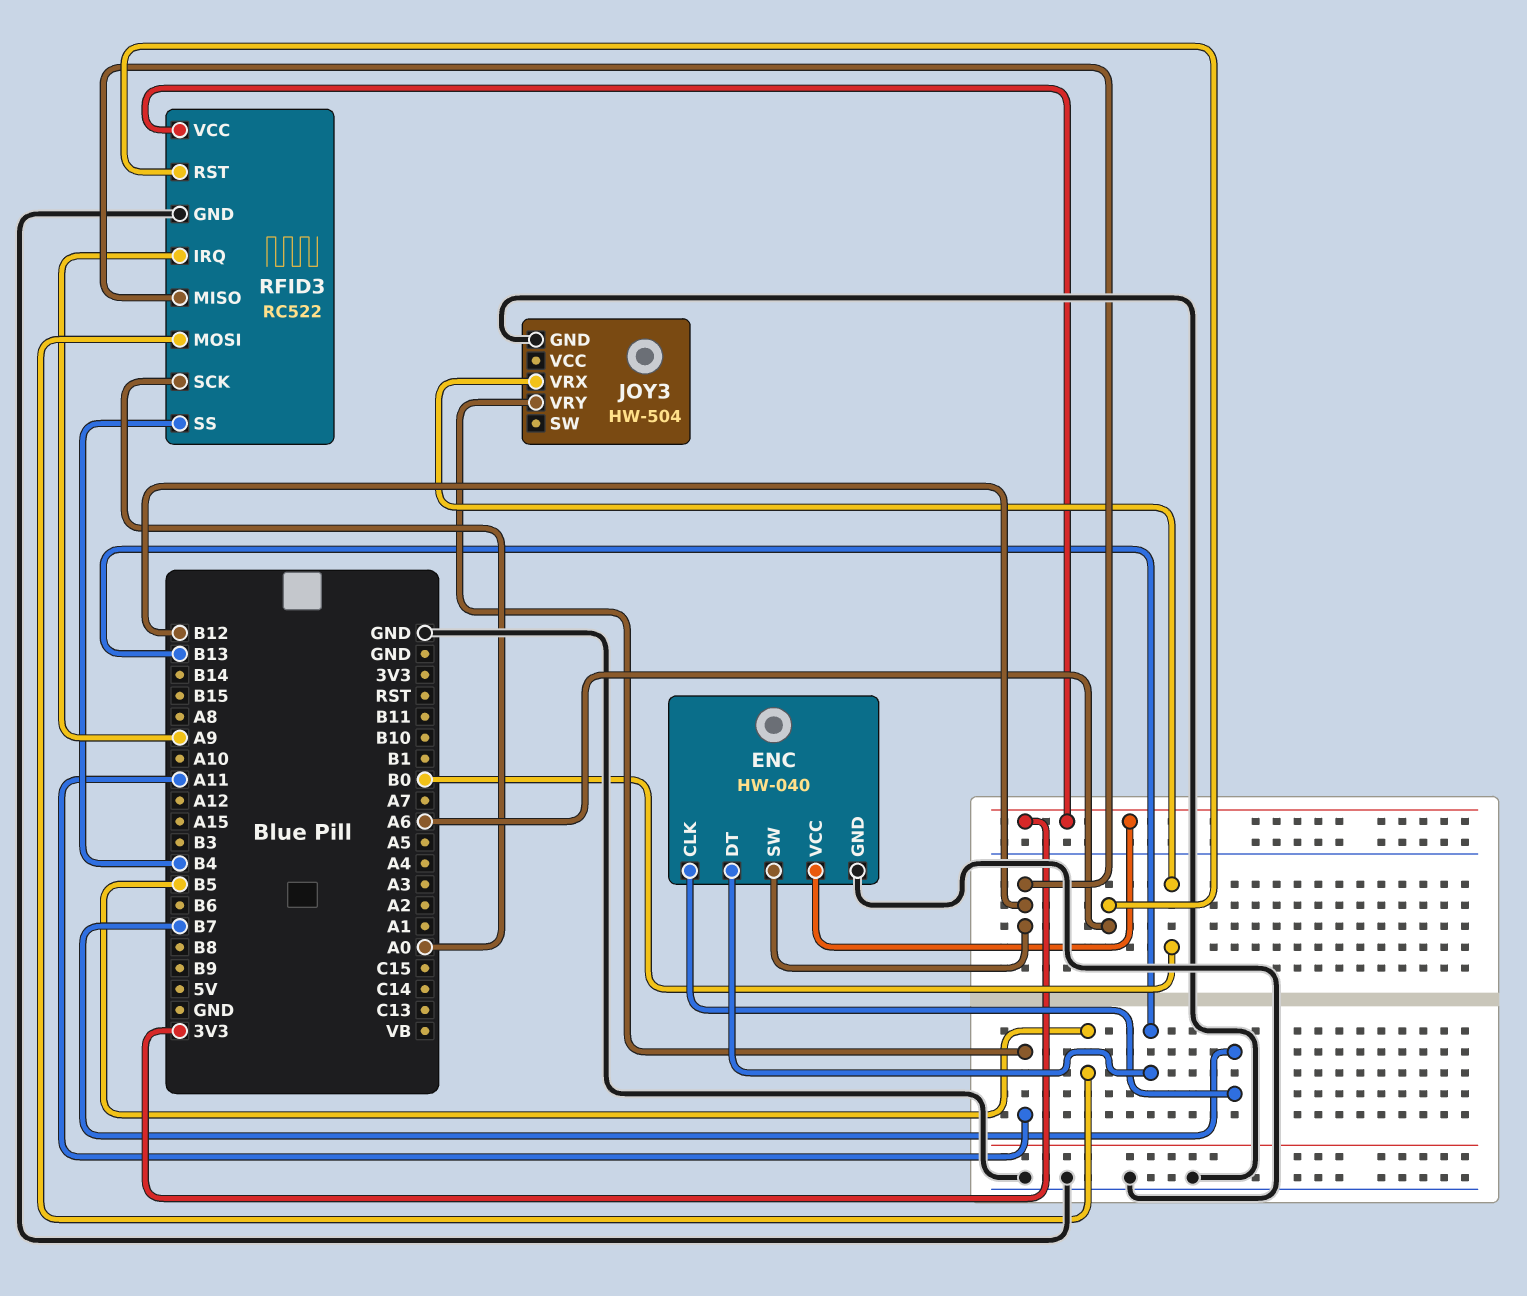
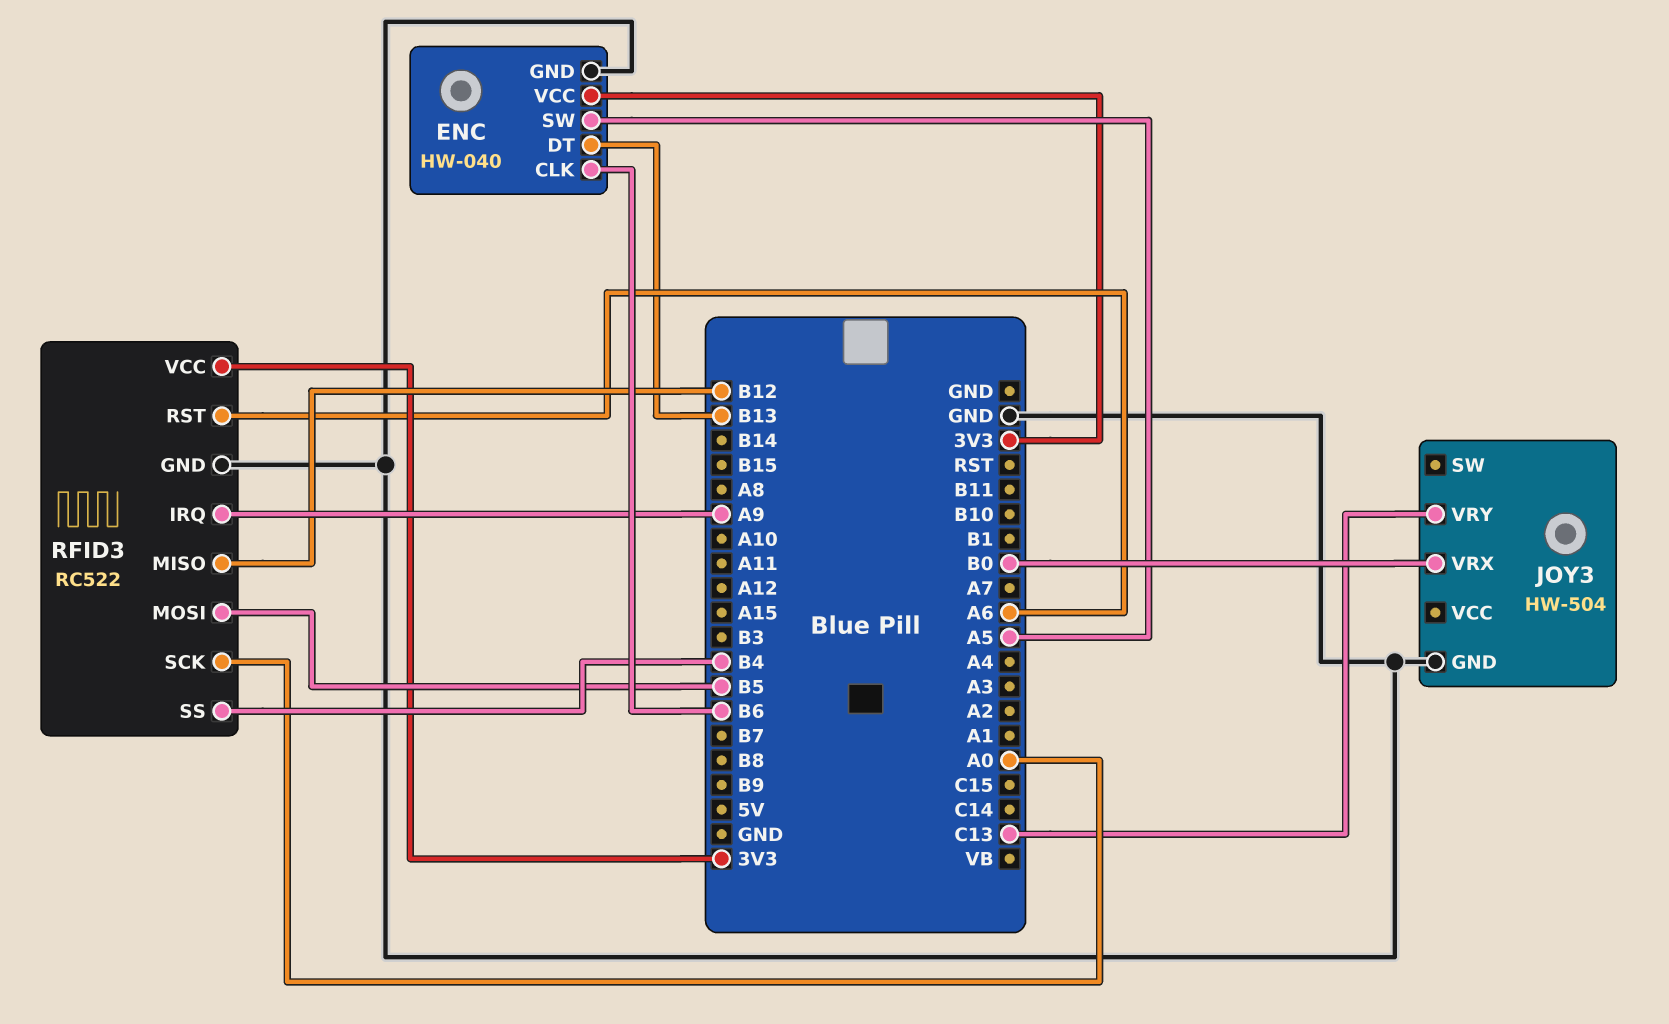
ENC pin CLK: B7 -> B6
ENC pin SW: B12 -> A5
JOY3 pin VRY: A11 -> C13

